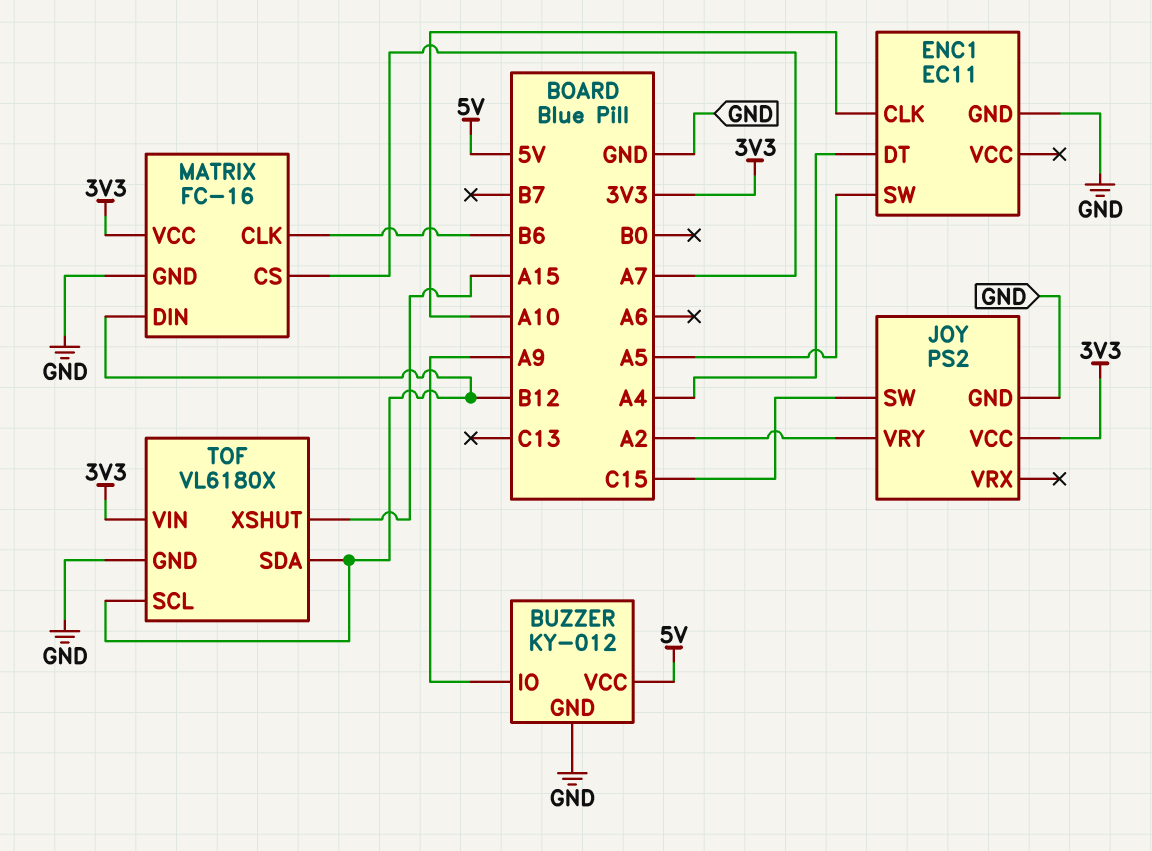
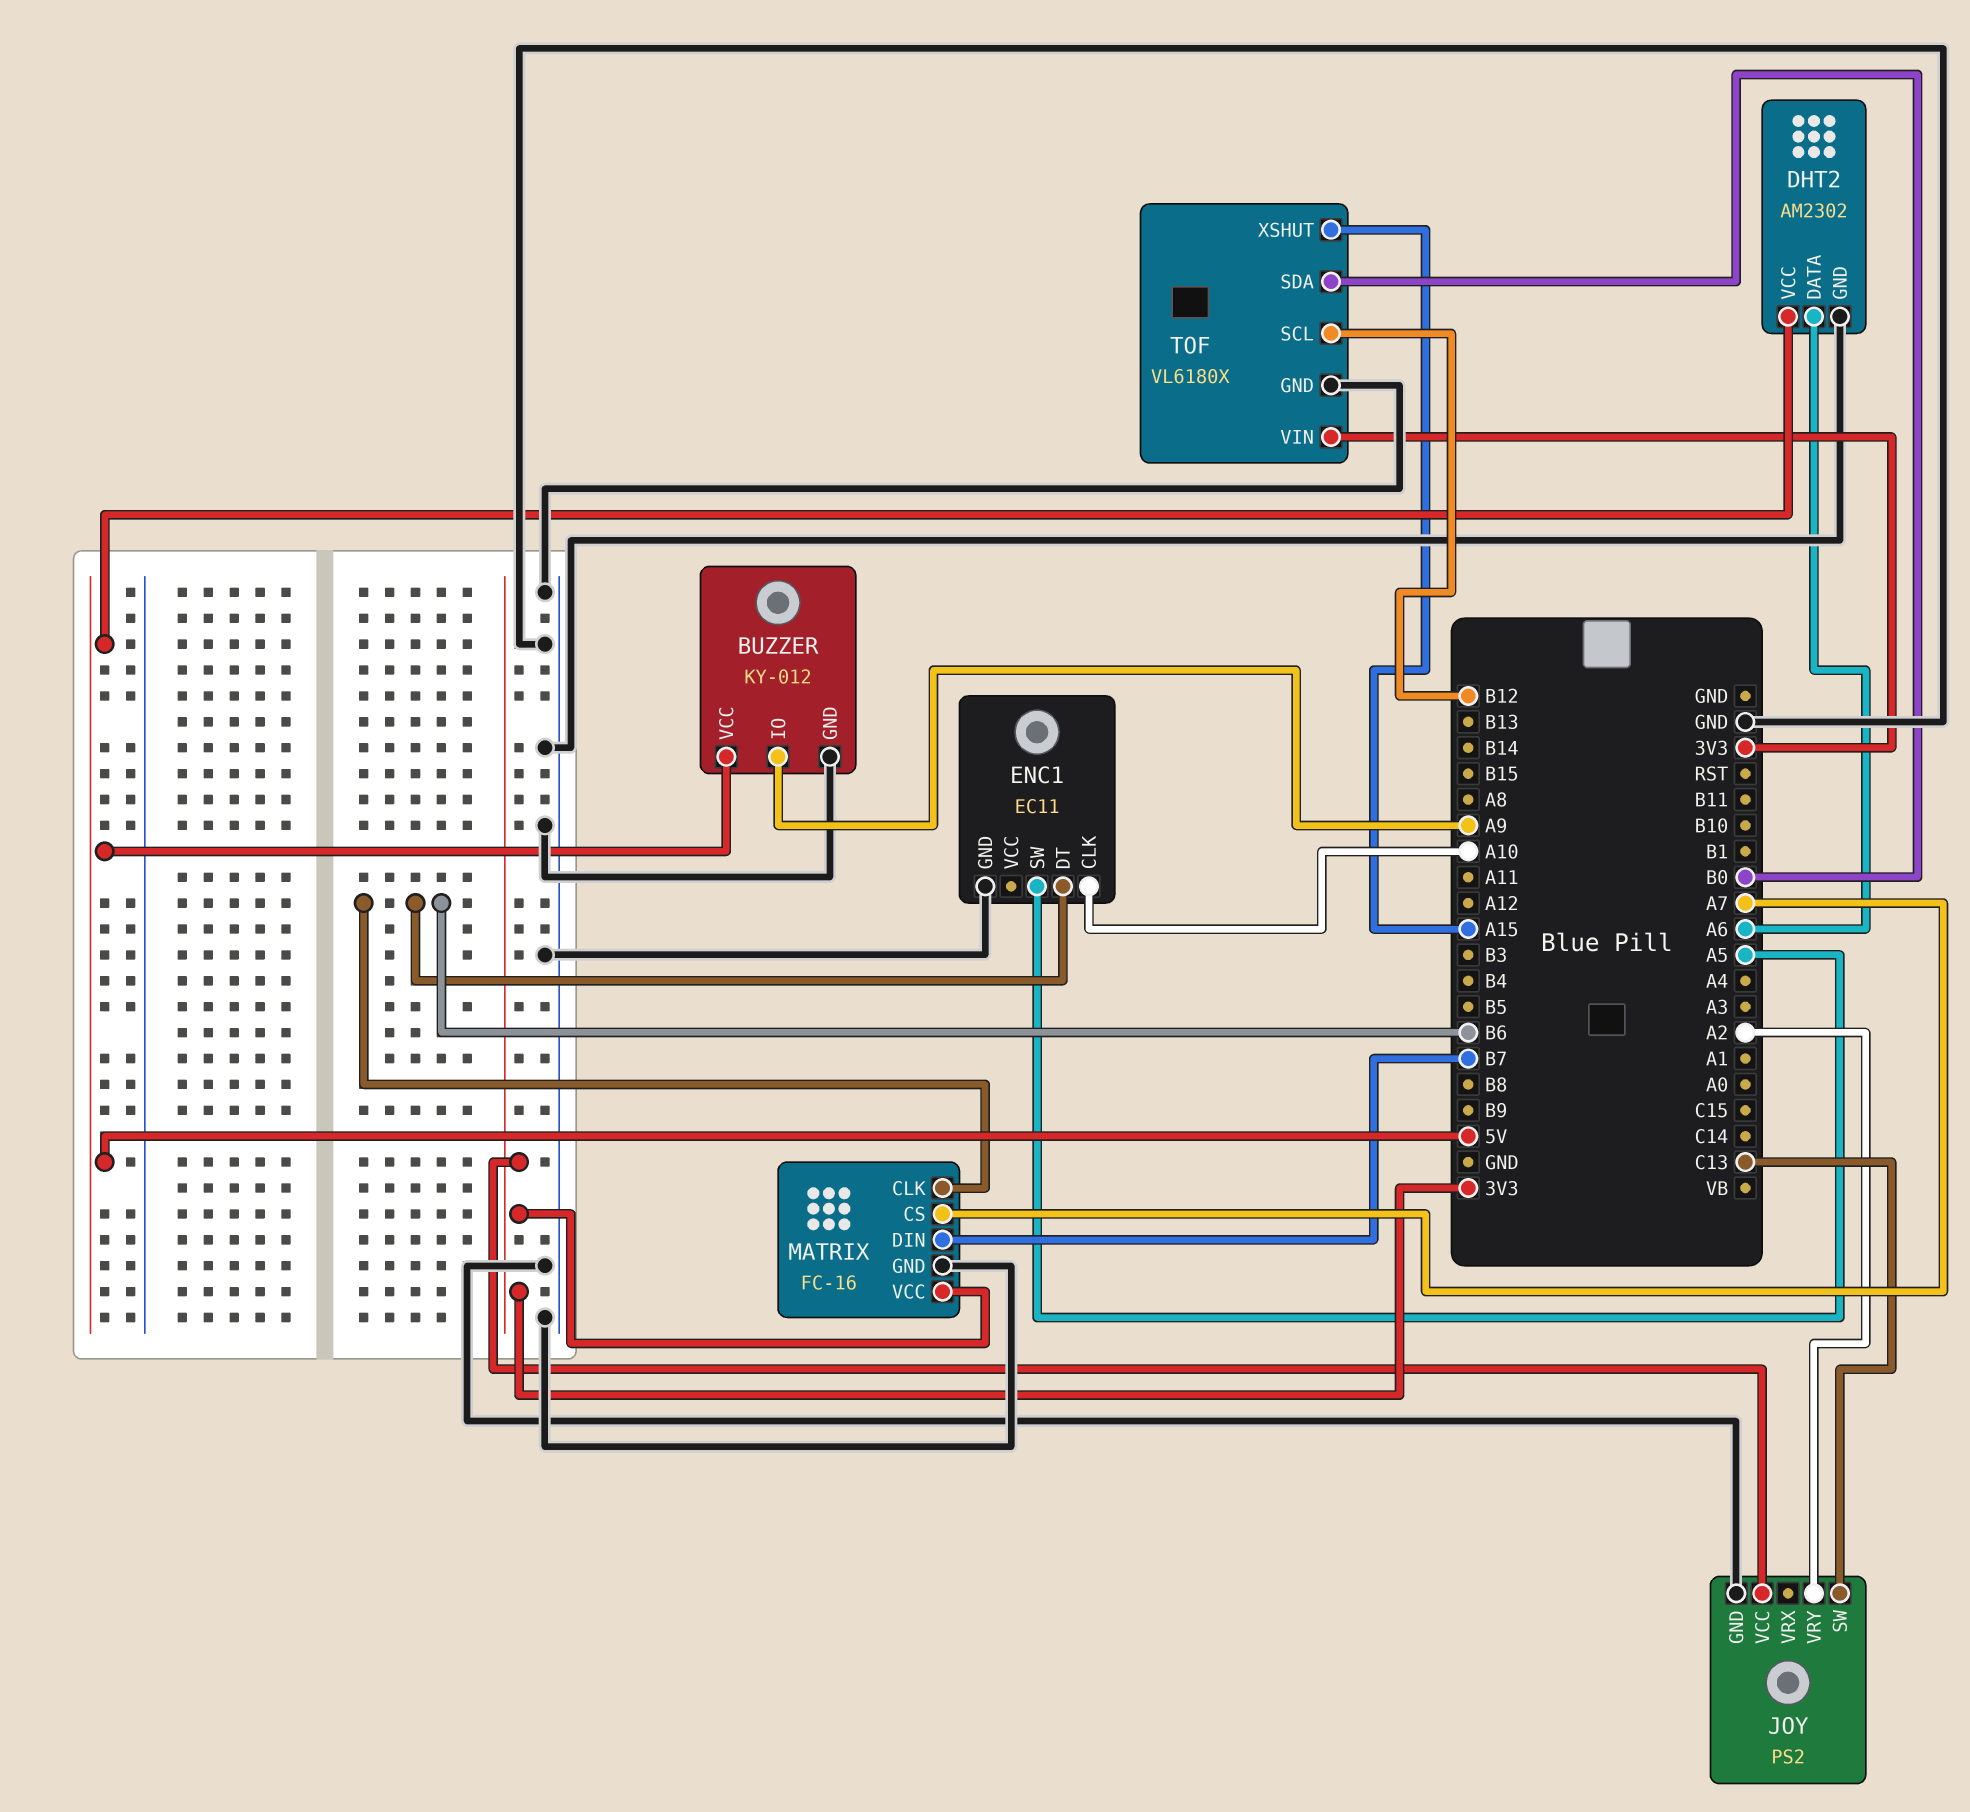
DHT2: none -> AM2302
DHT2 pin DATA: none -> A6
DHT2 pin GND: none -> GND
DHT2 pin VCC: none -> 5V
ENC1 pin DT: A4 -> B6
JOY pin SW: C15 -> C13
MATRIX pin DIN: B12 -> B7
TOF pin SDA: B12 -> B0

